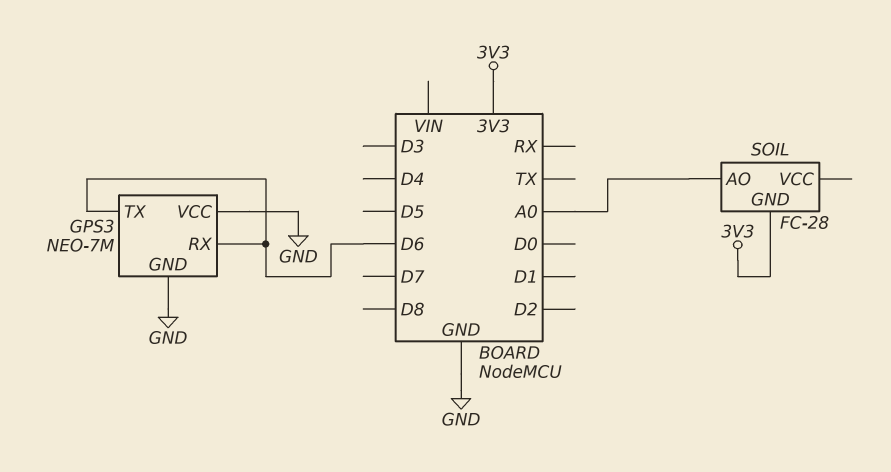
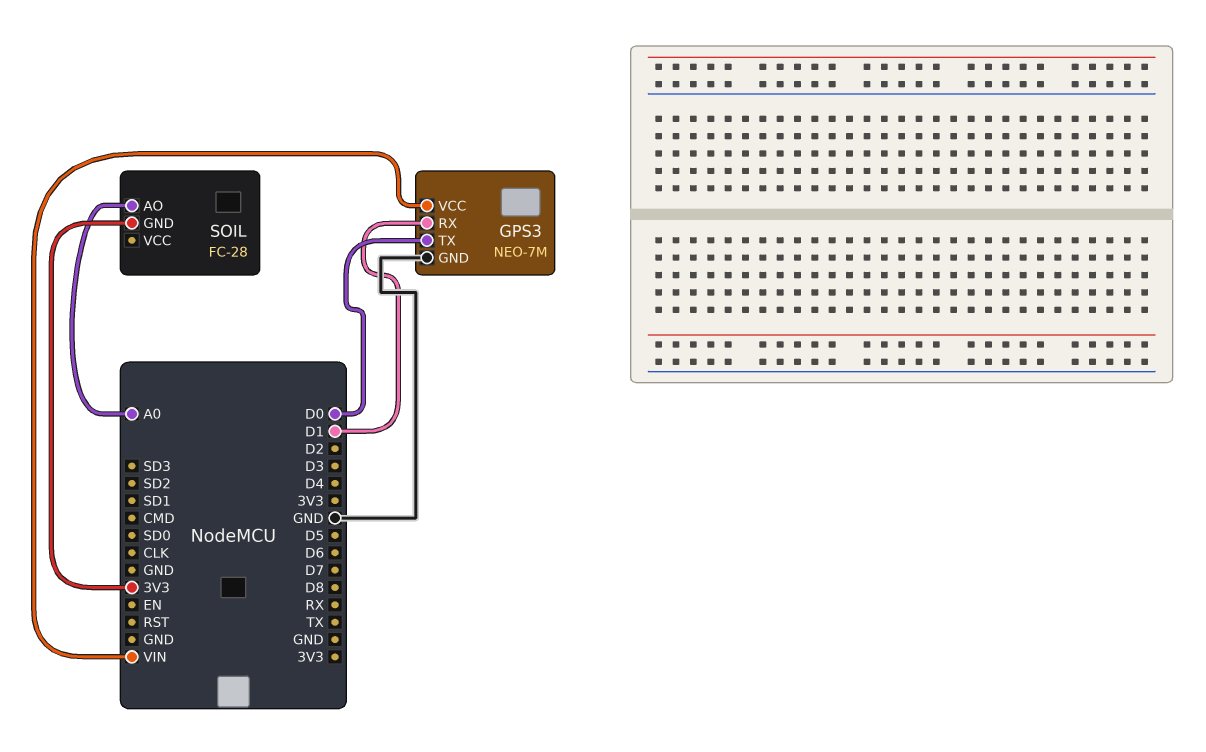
GPS3 pin RX: D6 -> D1
GPS3 pin TX: D6 -> D0
GPS3 pin VCC: GND -> VIN

